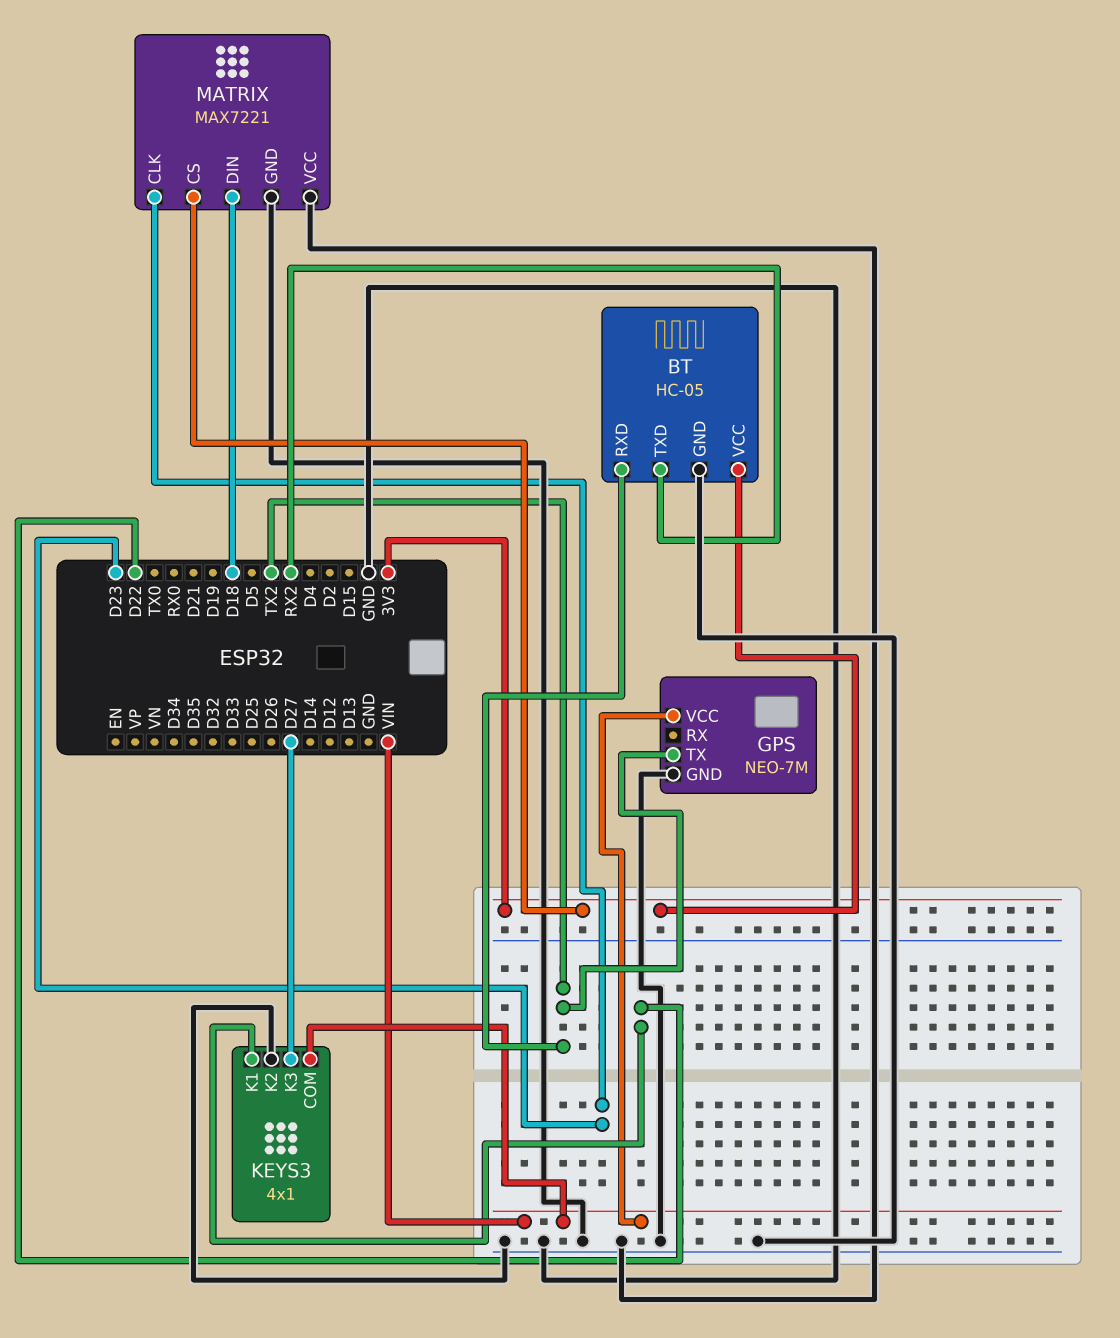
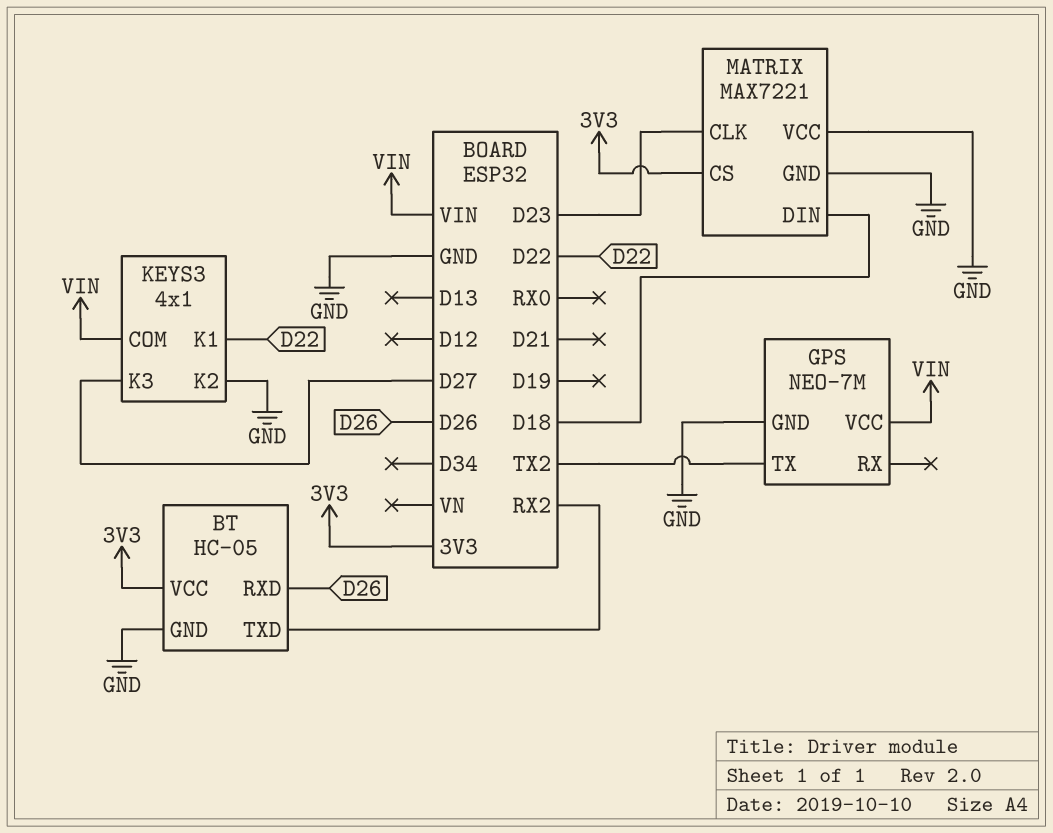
BT pin RXD: TX2 -> D26

